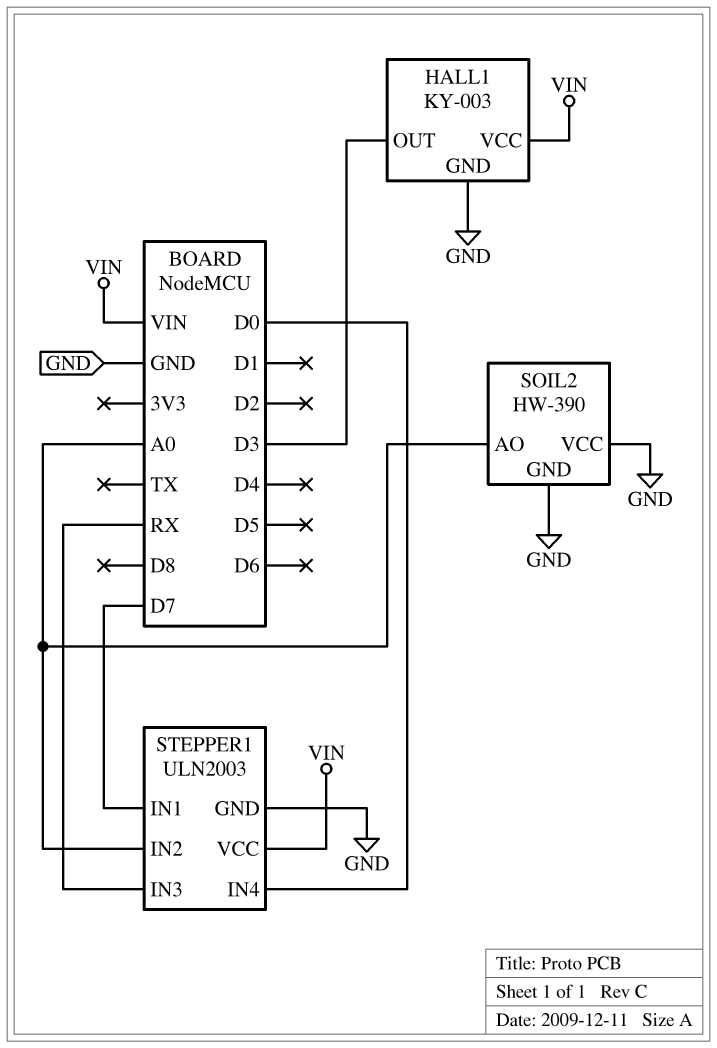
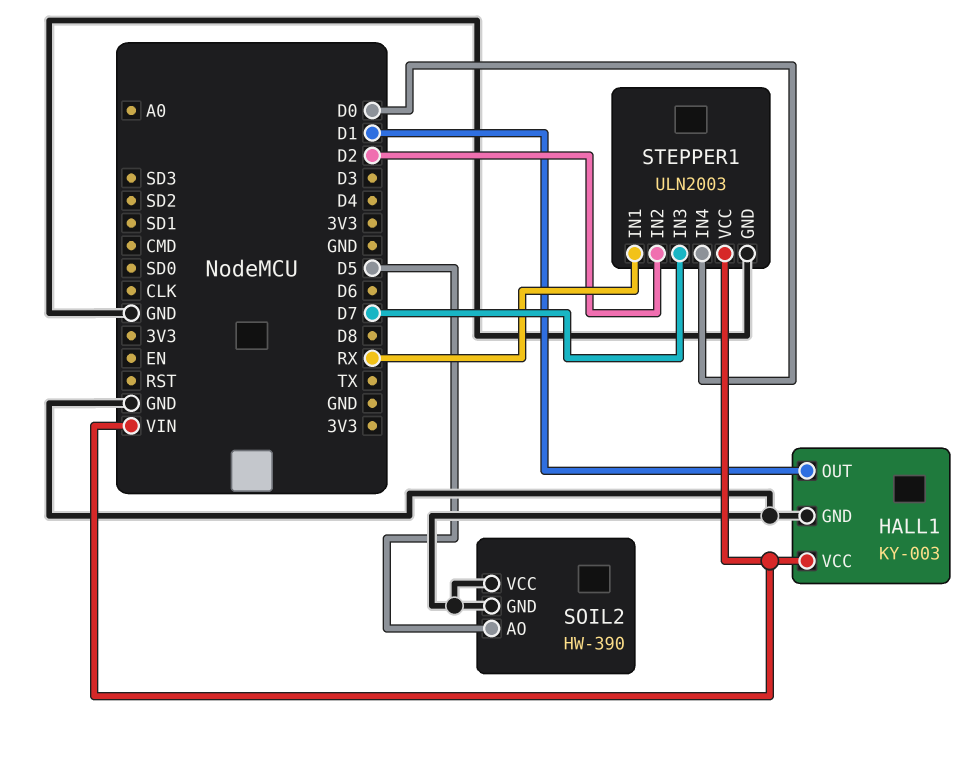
HALL1 pin OUT: D3 -> D1
SOIL2 pin AO: A0 -> D5
STEPPER1 pin IN1: D7 -> RX
STEPPER1 pin IN2: A0 -> D2
STEPPER1 pin IN3: RX -> D7

